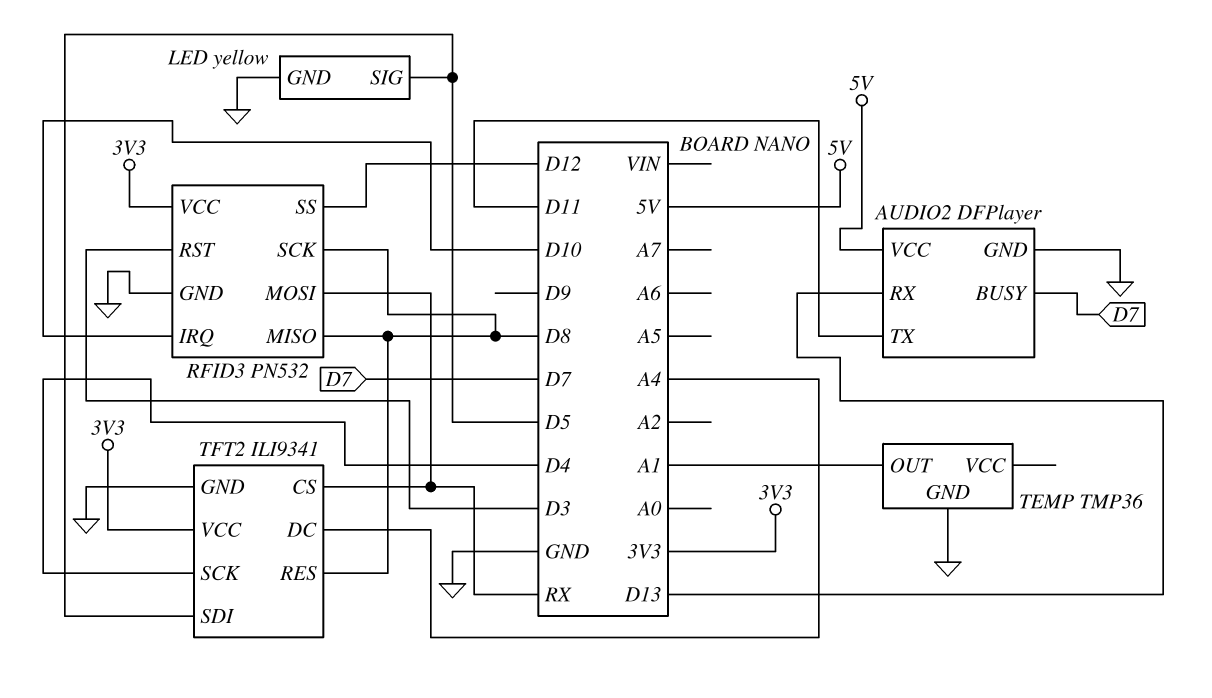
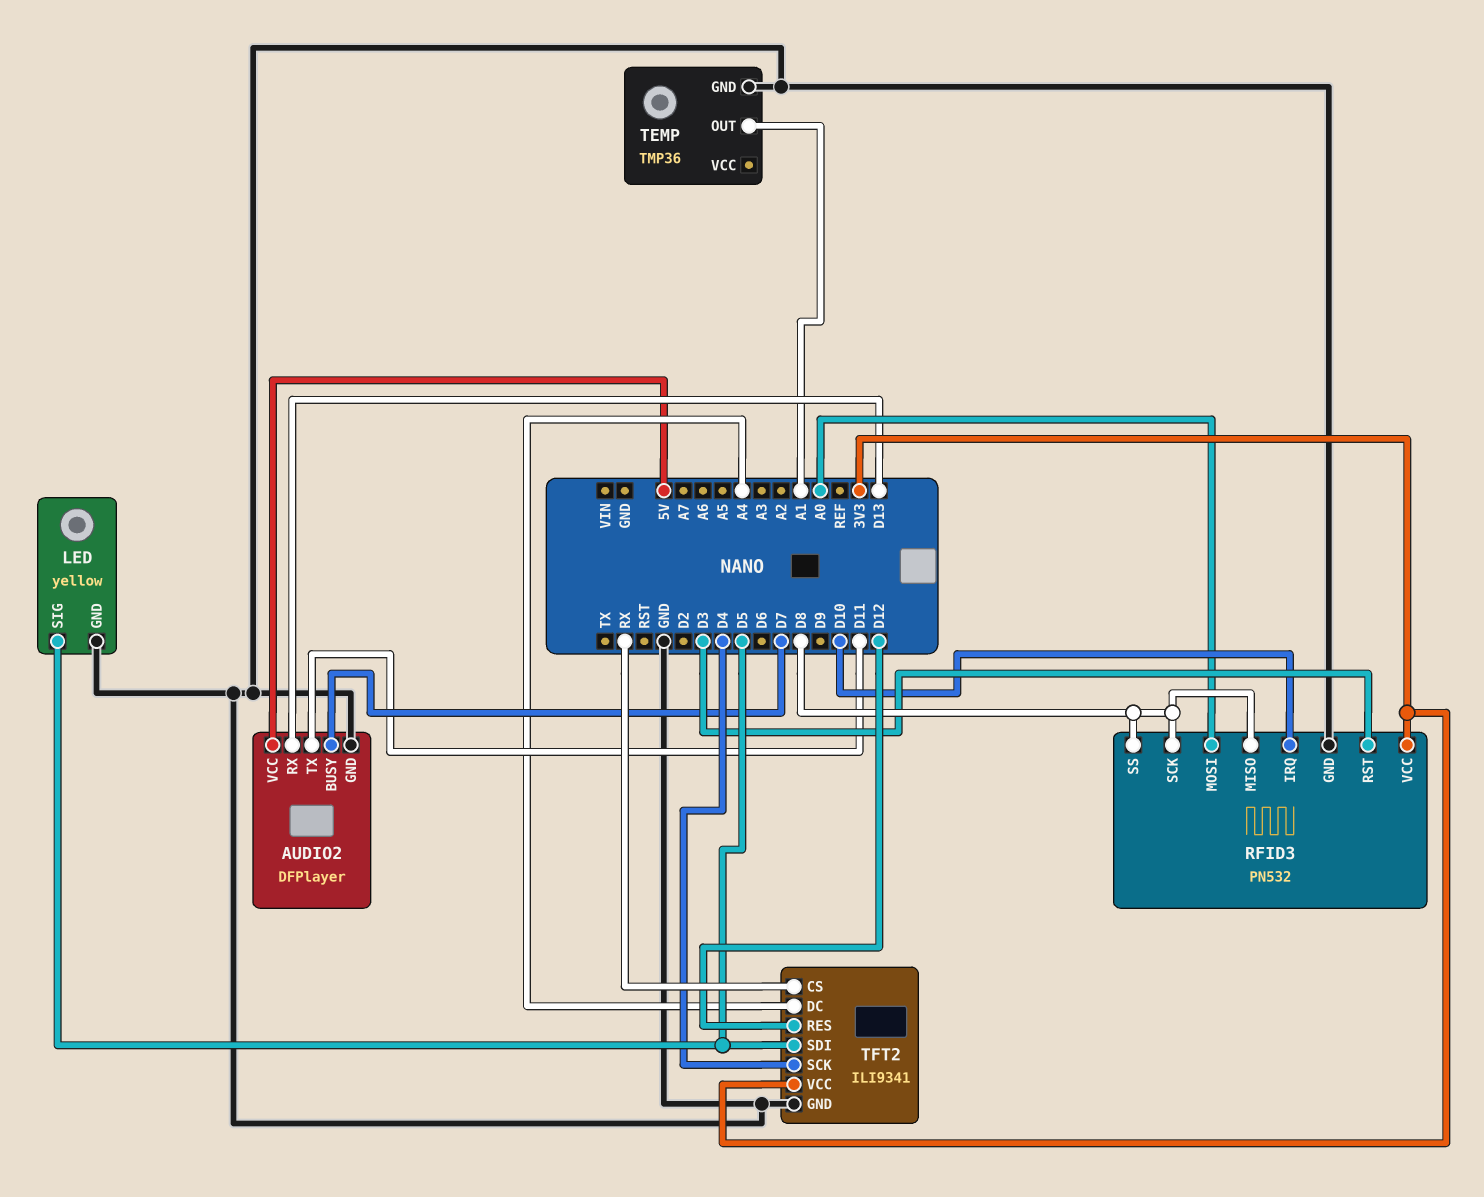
RFID3 pin MOSI: RX -> A0
RFID3 pin SS: D12 -> D8
TFT2 pin RES: D8 -> D12

